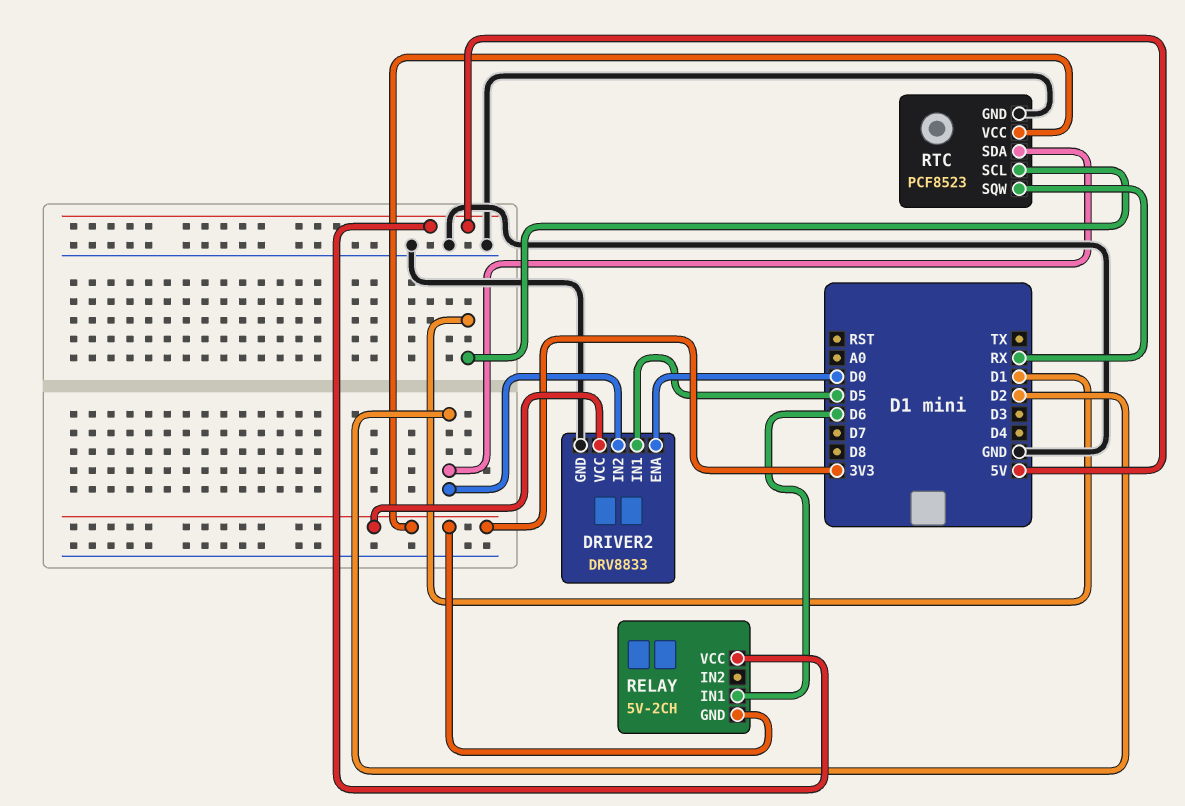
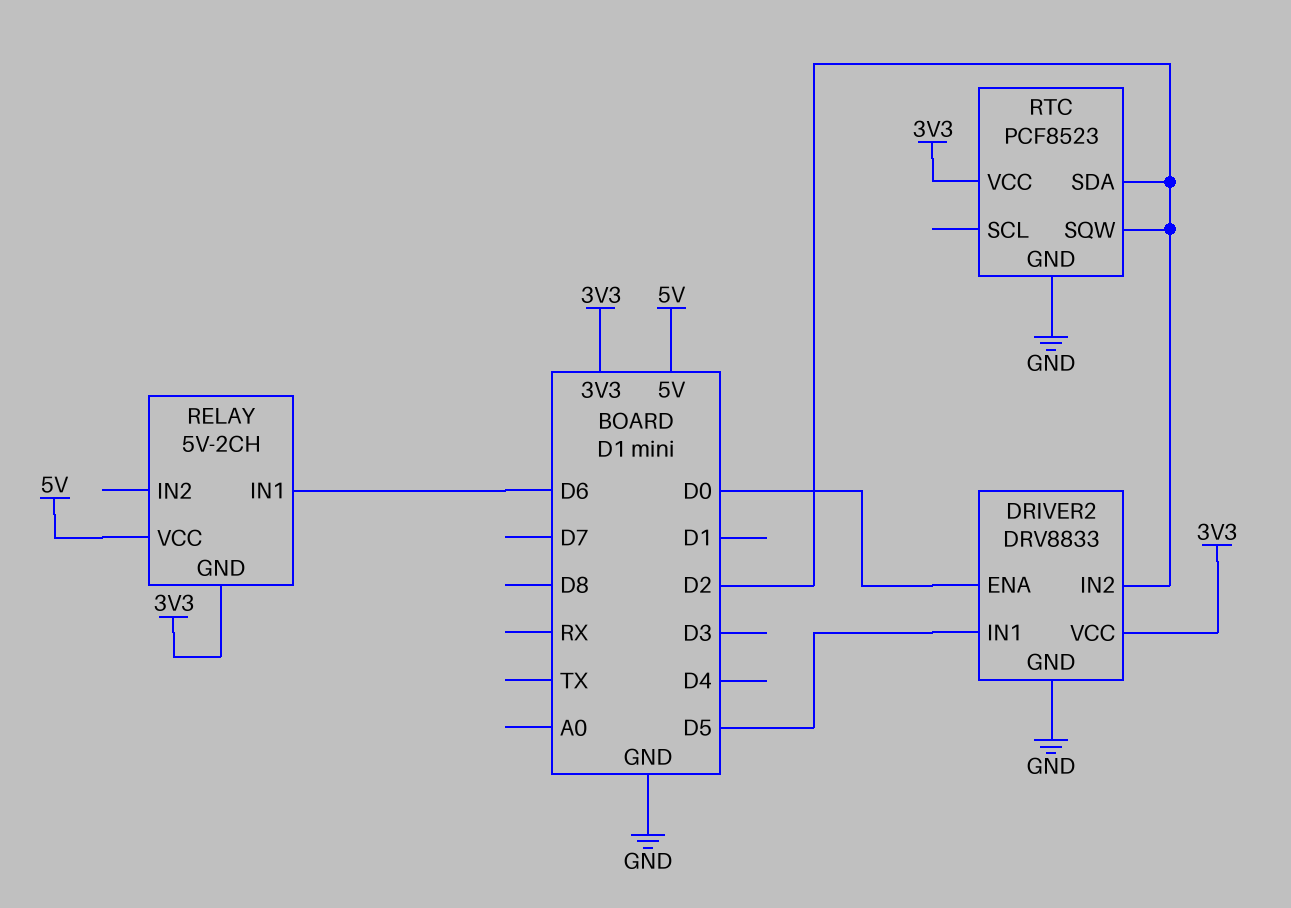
RTC pin SCL: D1 -> none
RTC pin SQW: RX -> D2

